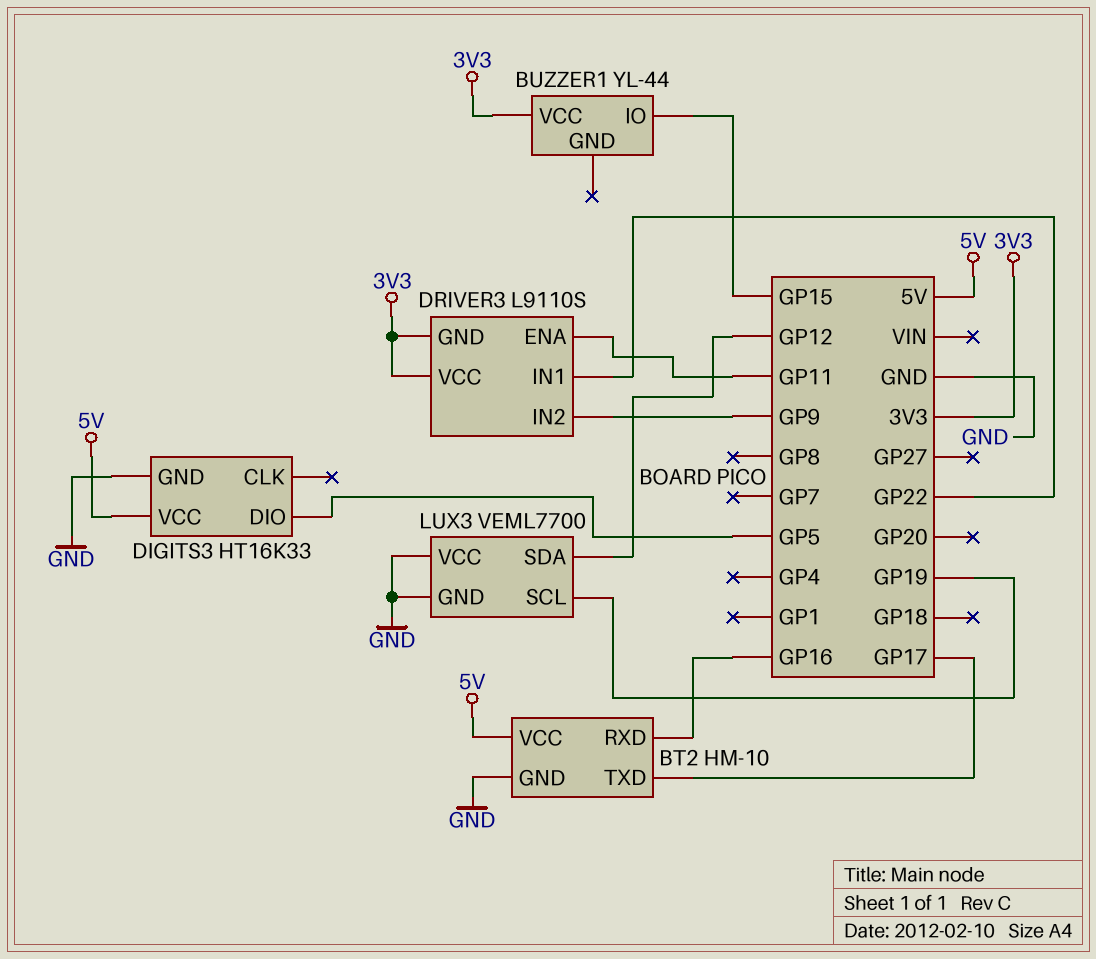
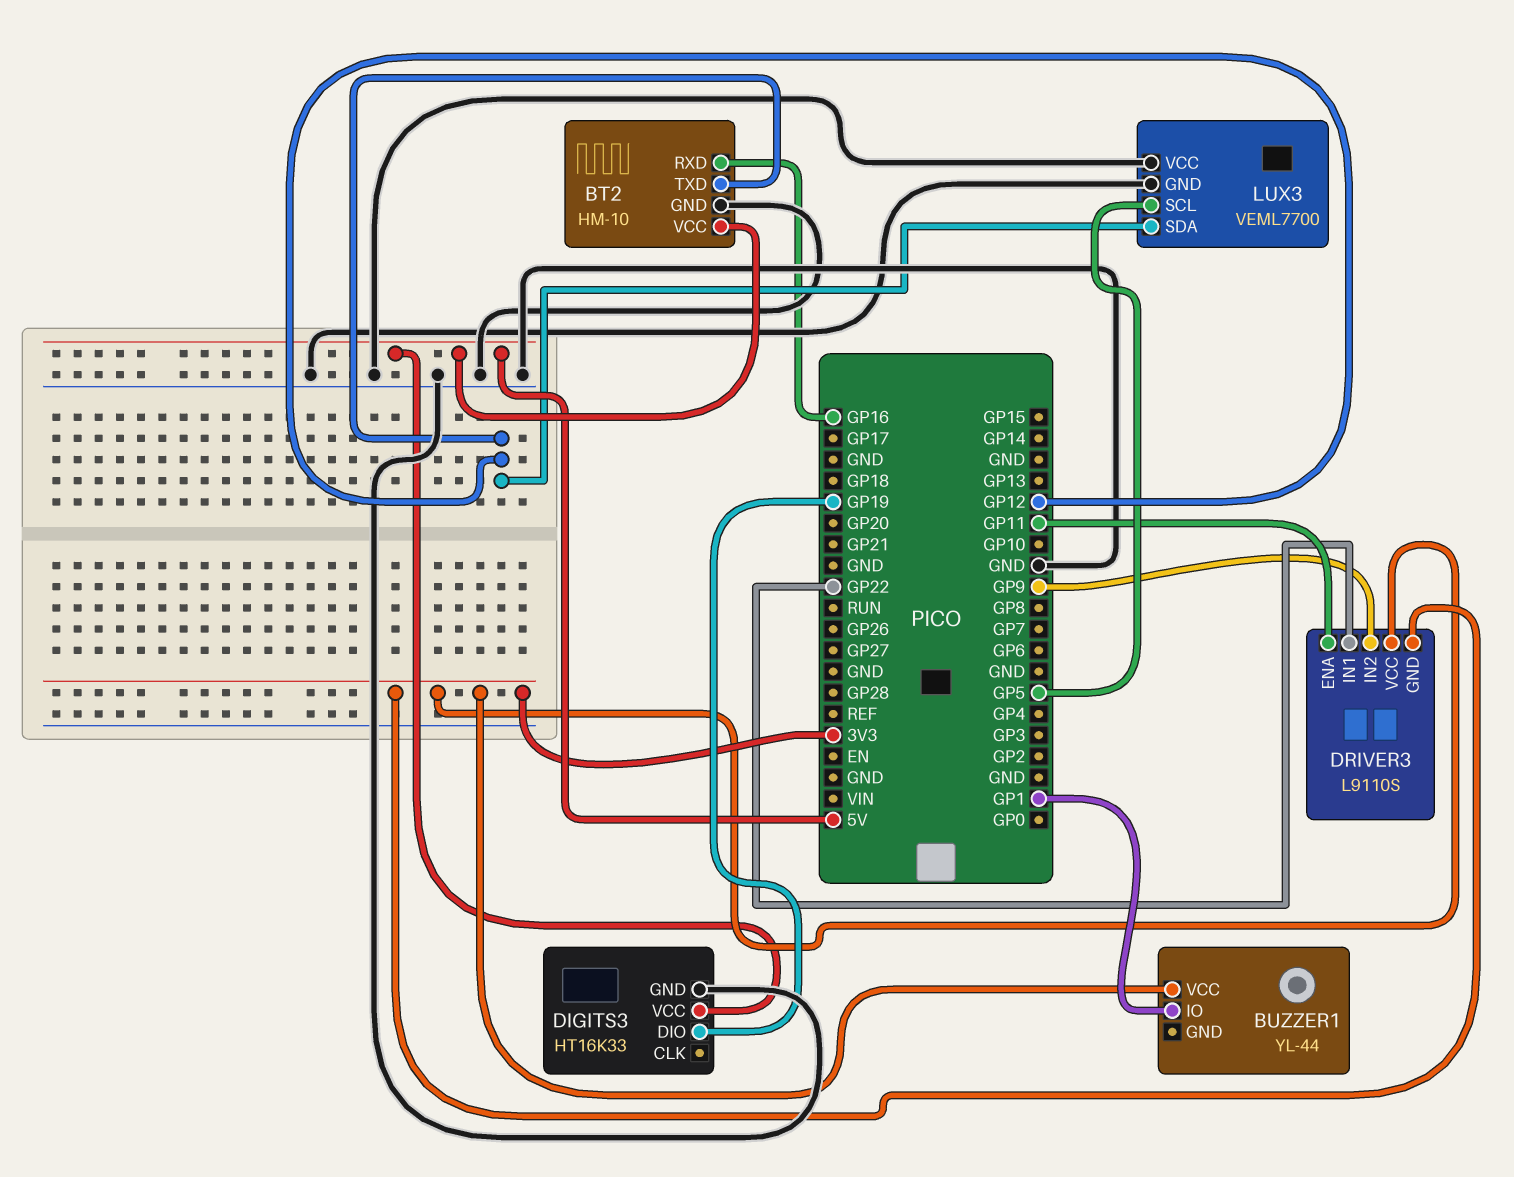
BT2 pin TXD: GP17 -> GP12
BUZZER1 pin IO: GP15 -> GP1
DIGITS3 pin DIO: GP5 -> GP19
LUX3 pin SCL: GP19 -> GP5

